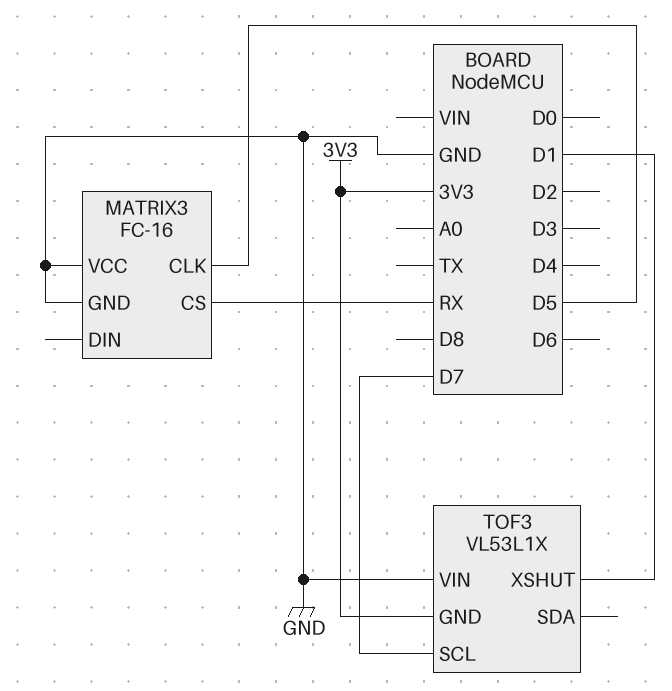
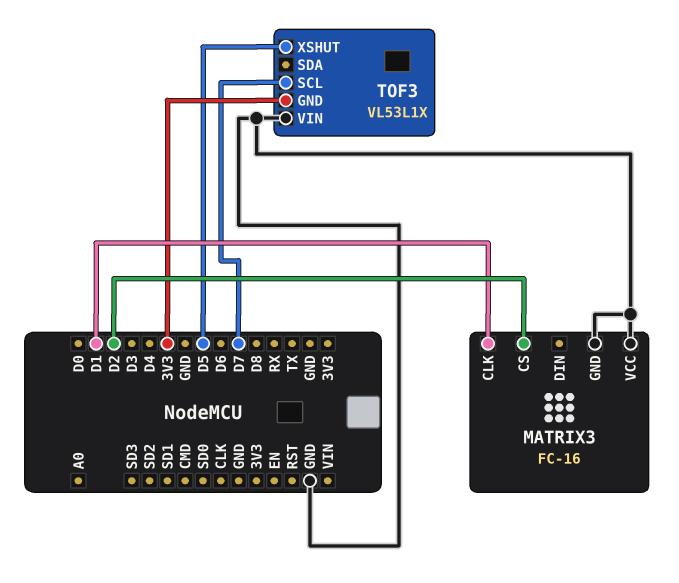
MATRIX3 pin CLK: D5 -> D1
MATRIX3 pin CS: RX -> D2
TOF3 pin XSHUT: D1 -> D5

